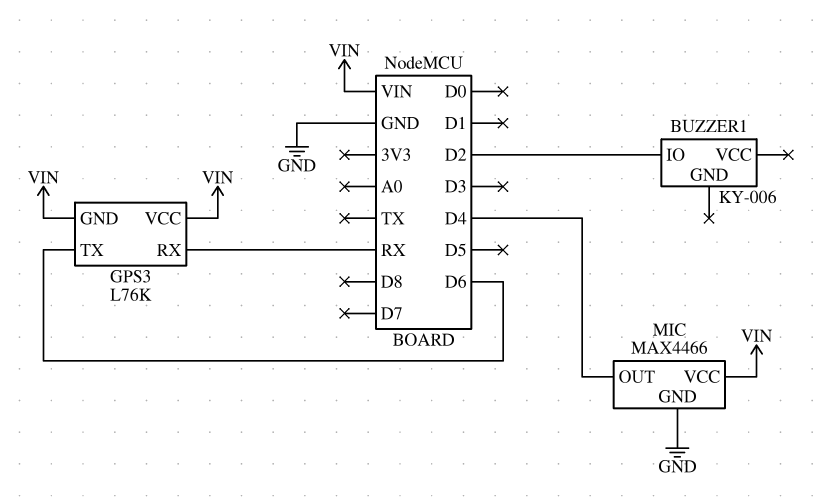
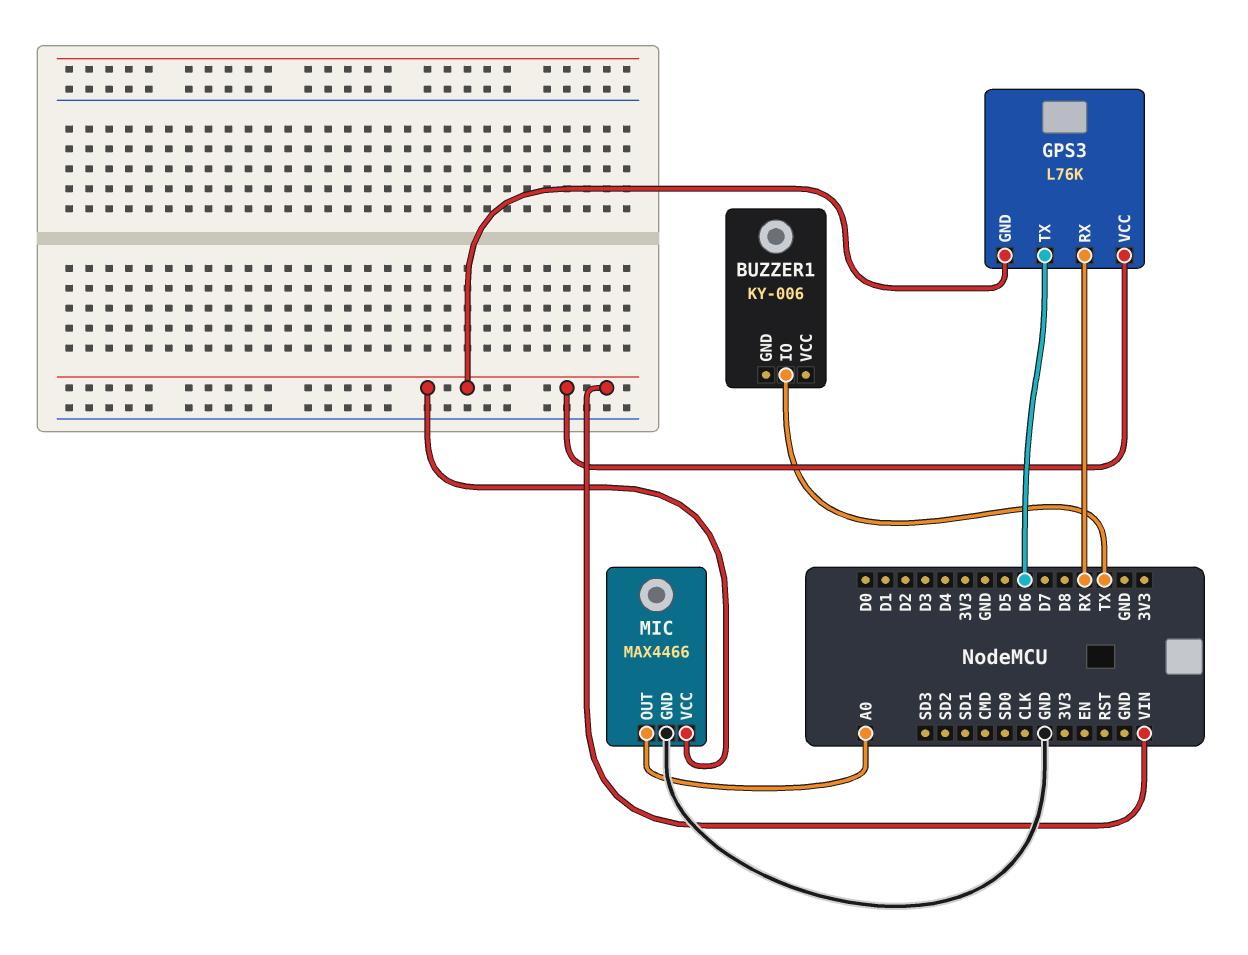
BUZZER1 pin IO: D2 -> TX
MIC pin OUT: D4 -> A0

